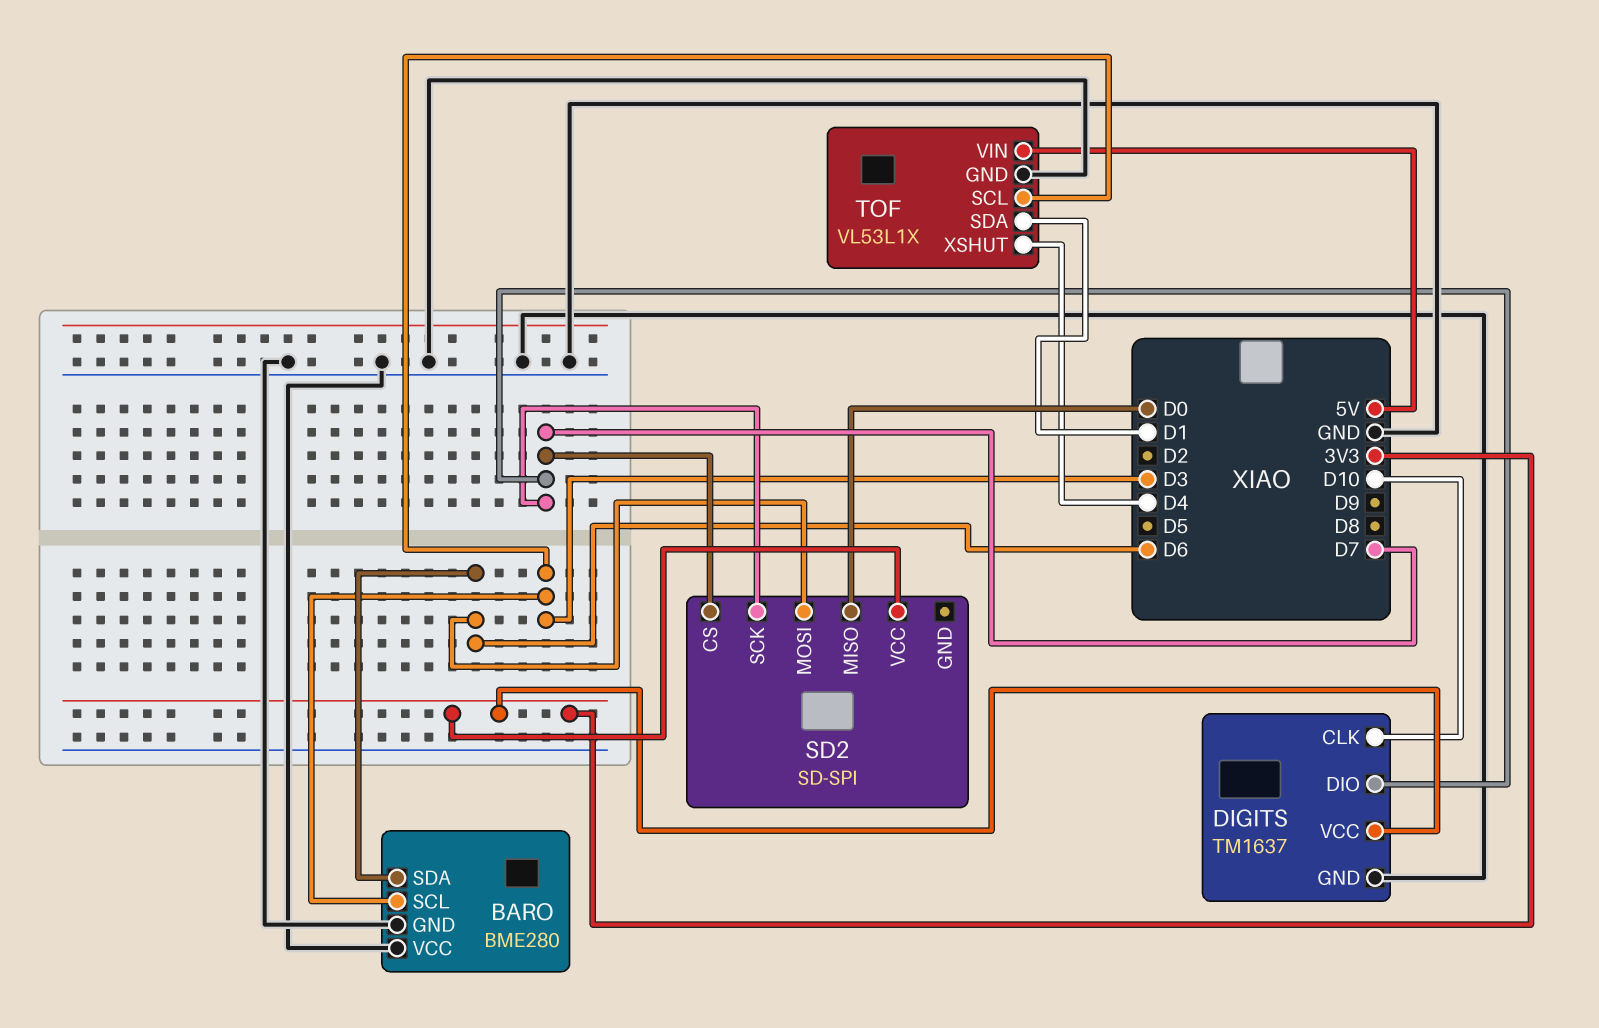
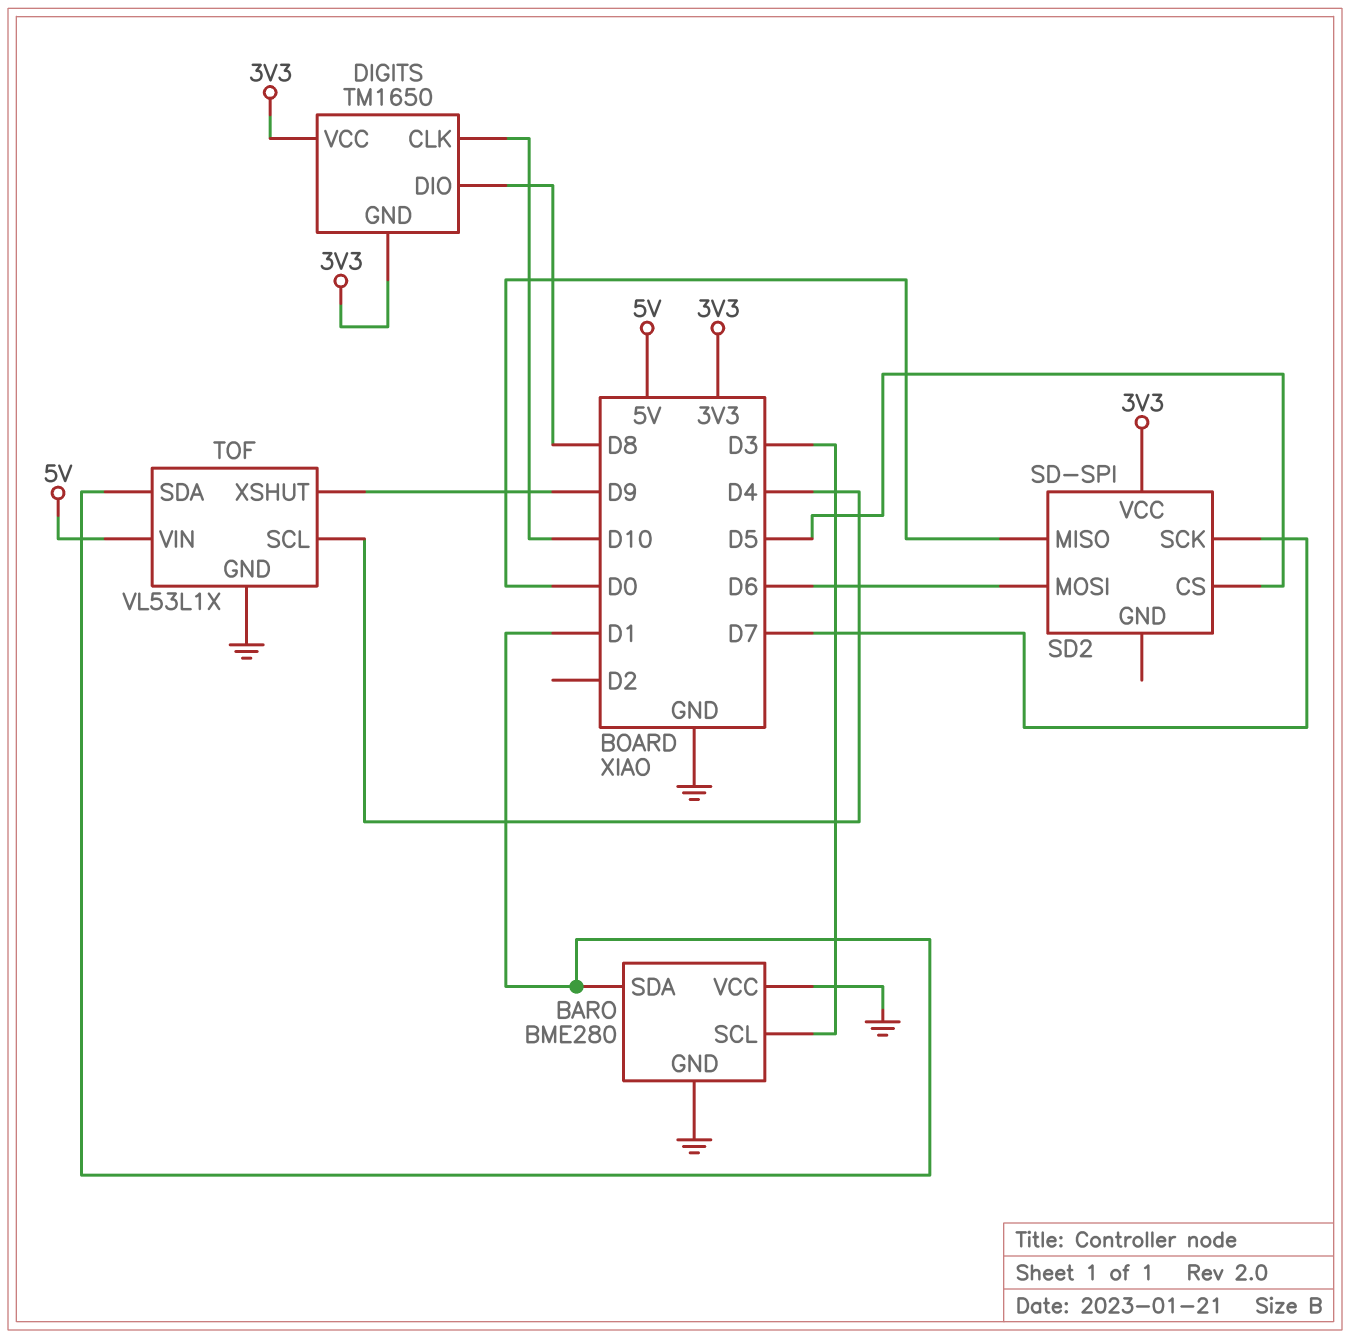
BARO pin SDA: D6 -> D1
DIGITS: TM1637 -> TM1650
DIGITS pin DIO: D7 -> D8
DIGITS pin GND: GND -> 3V3
SD2 pin CS: D7 -> D5
TOF pin SCL: D3 -> D4
TOF pin XSHUT: D4 -> D9

